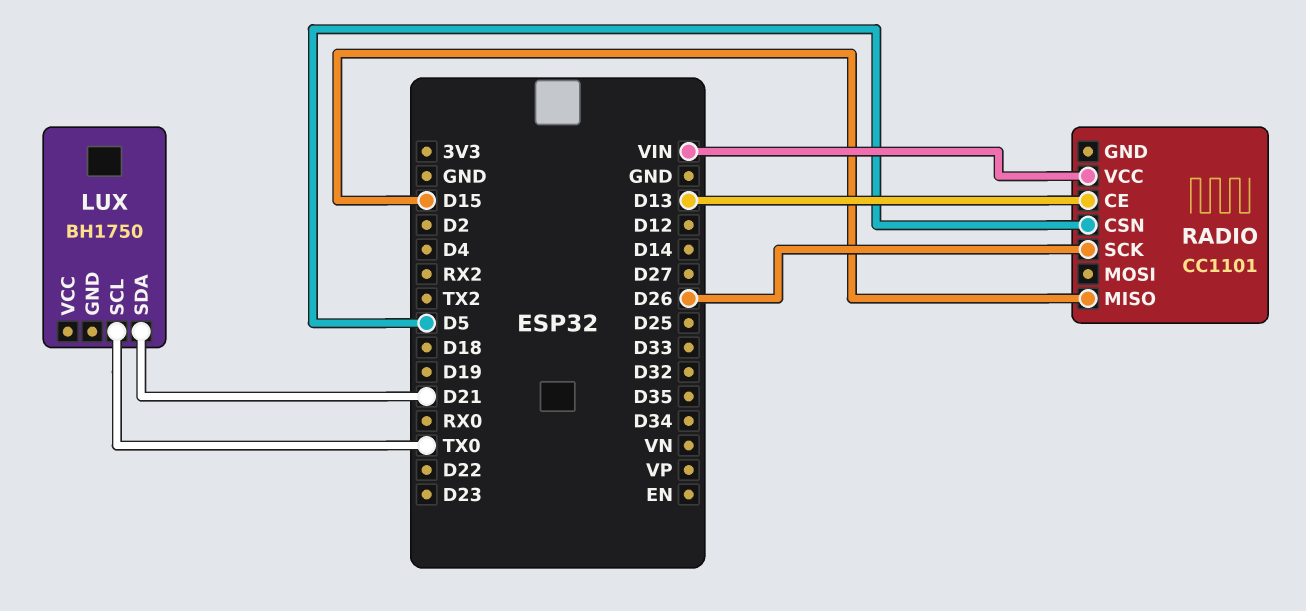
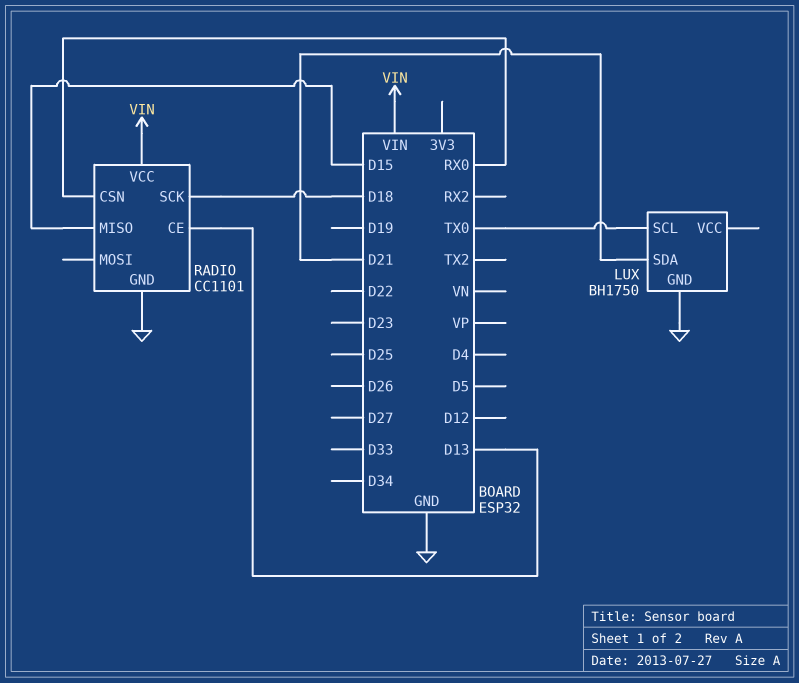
LUX pin GND: none -> GND
RADIO pin CSN: D5 -> RX0
RADIO pin GND: none -> GND
RADIO pin SCK: D26 -> D18

